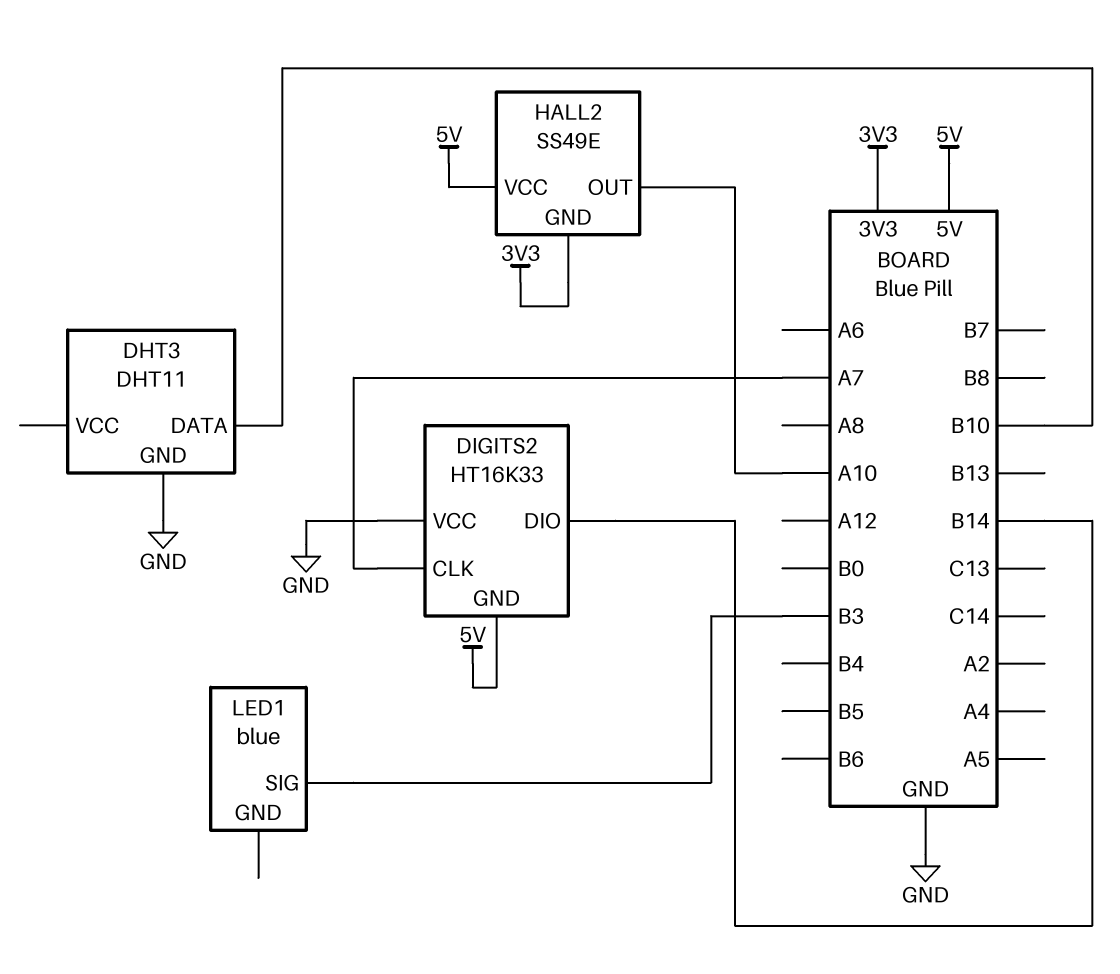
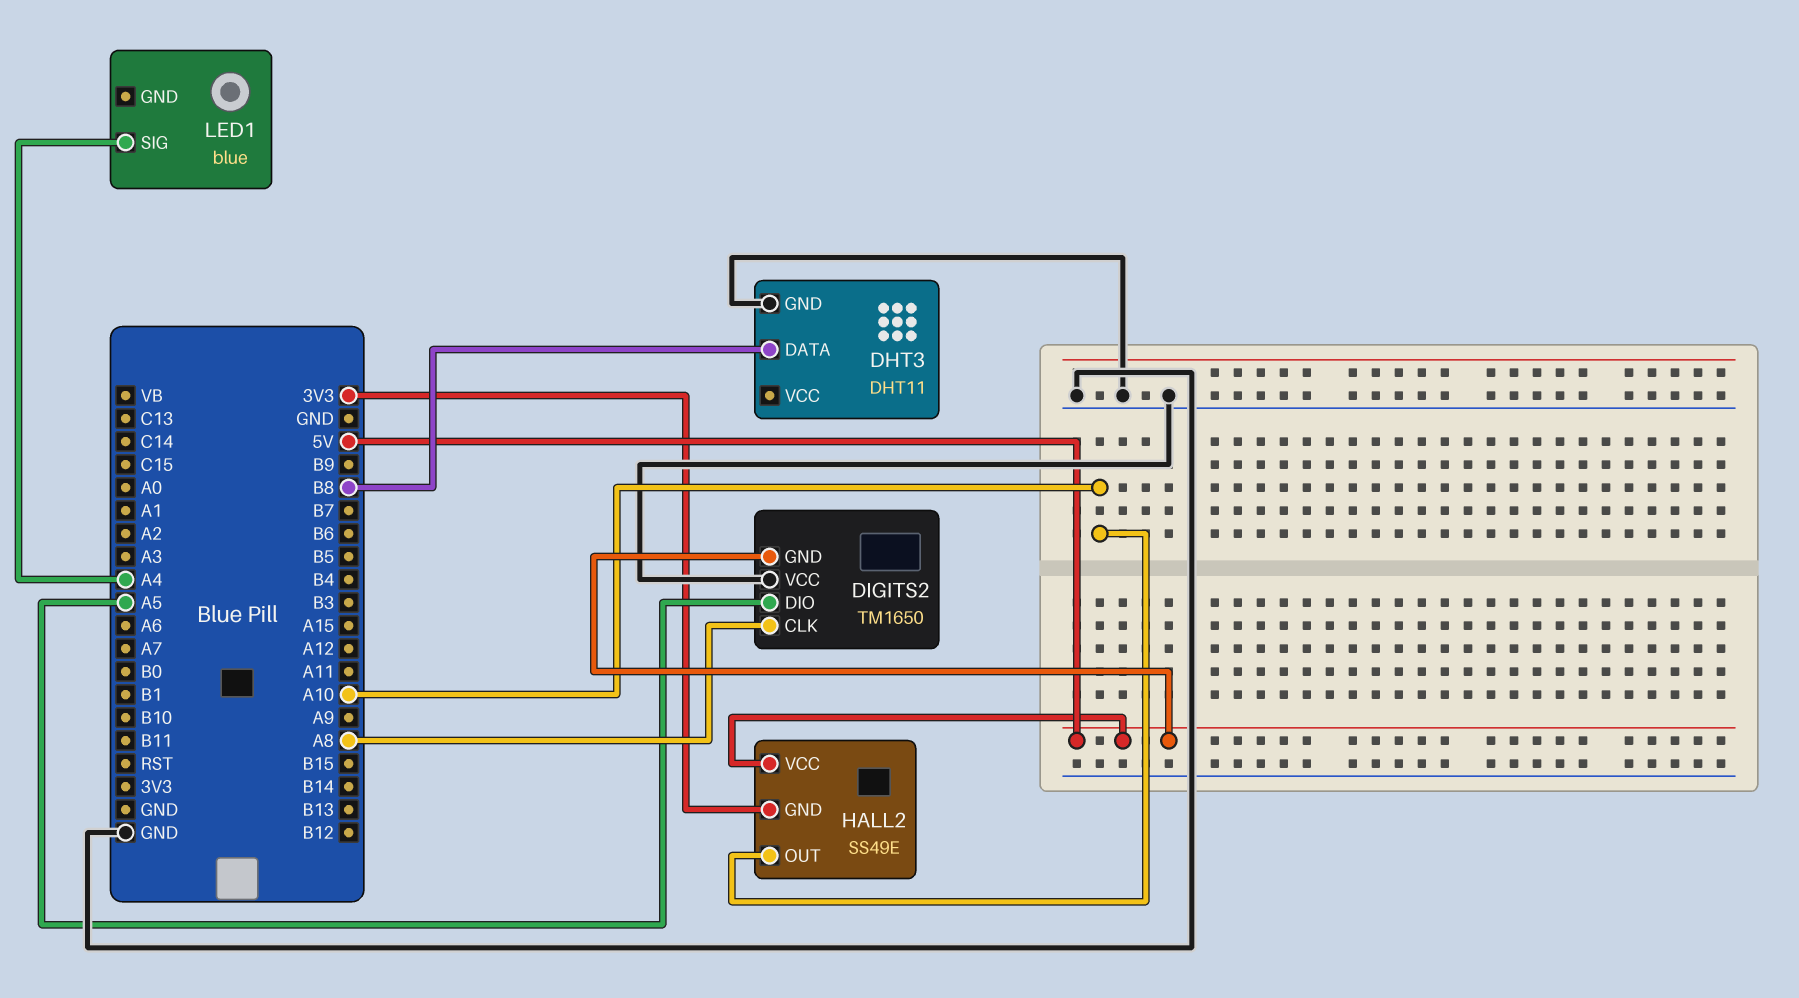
DHT3 pin DATA: B10 -> B8
DIGITS2: HT16K33 -> TM1650
DIGITS2 pin CLK: A7 -> A8
DIGITS2 pin DIO: B14 -> A5
LED1 pin SIG: B3 -> A4

